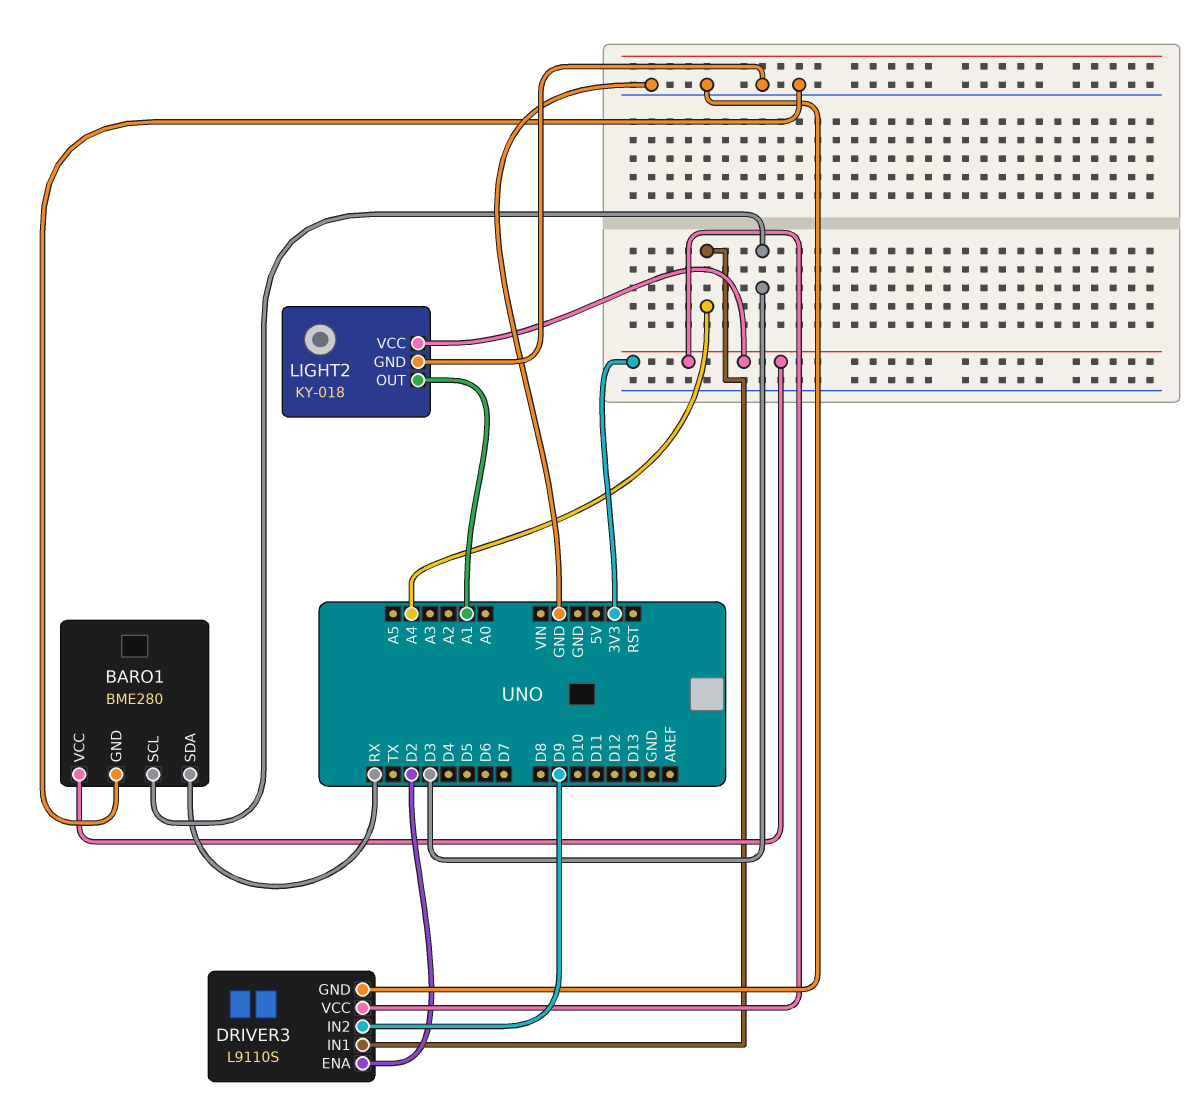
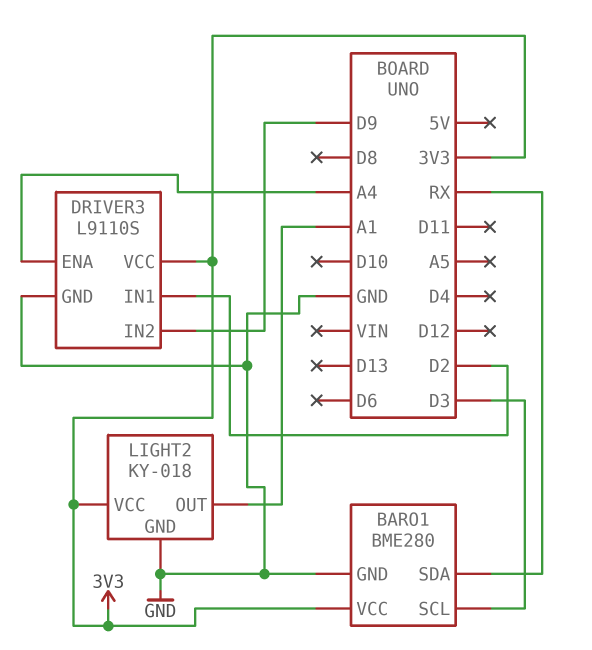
DRIVER3 pin ENA: D2 -> A4
DRIVER3 pin IN1: A4 -> D2

